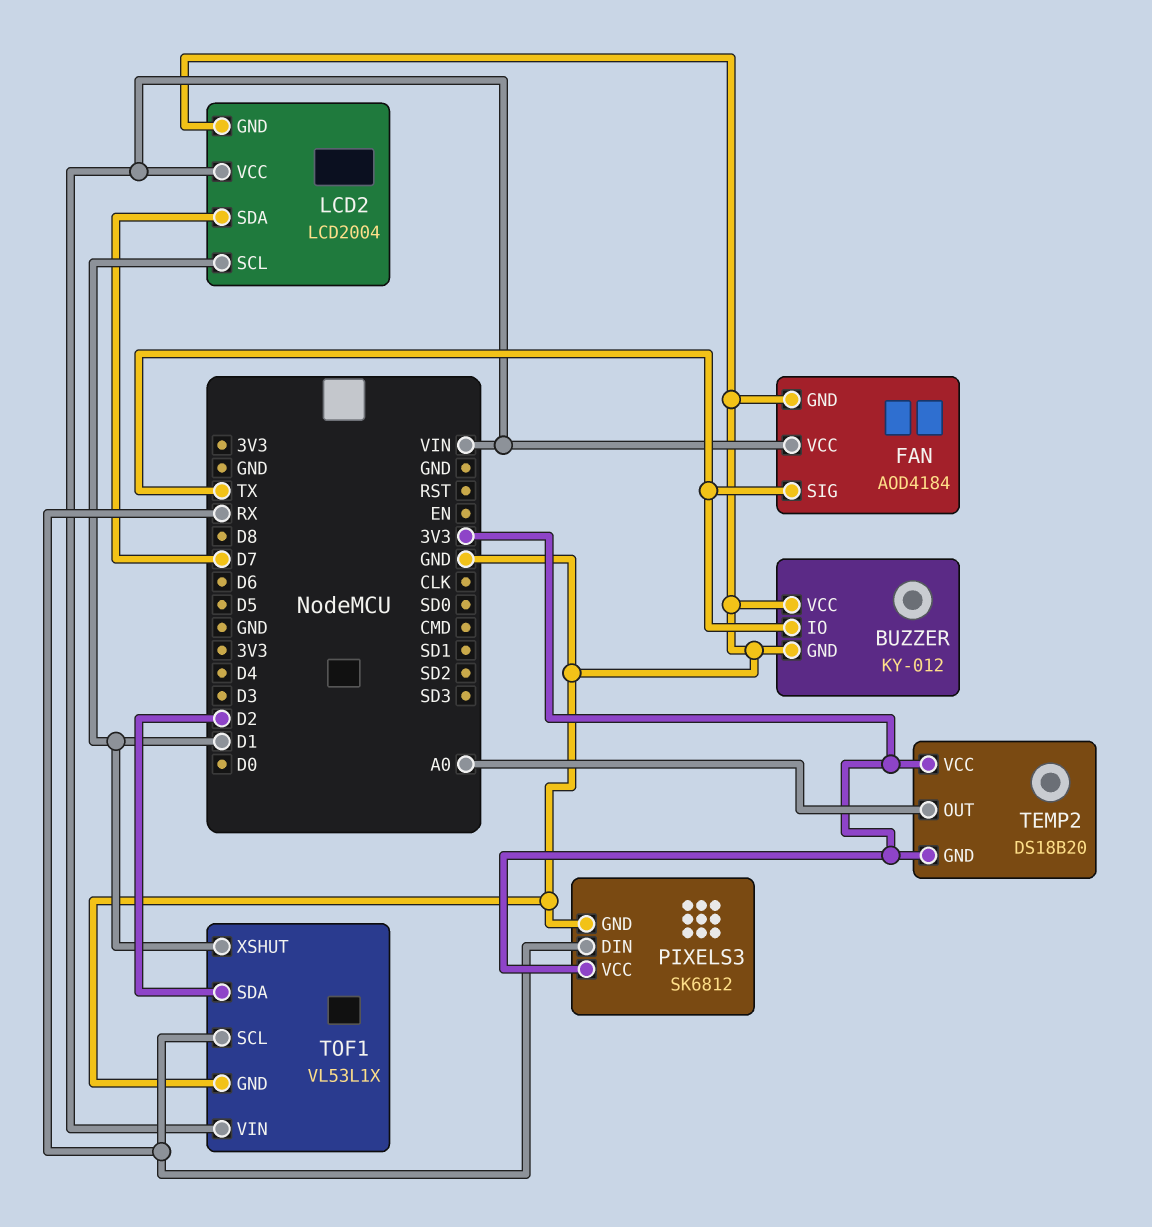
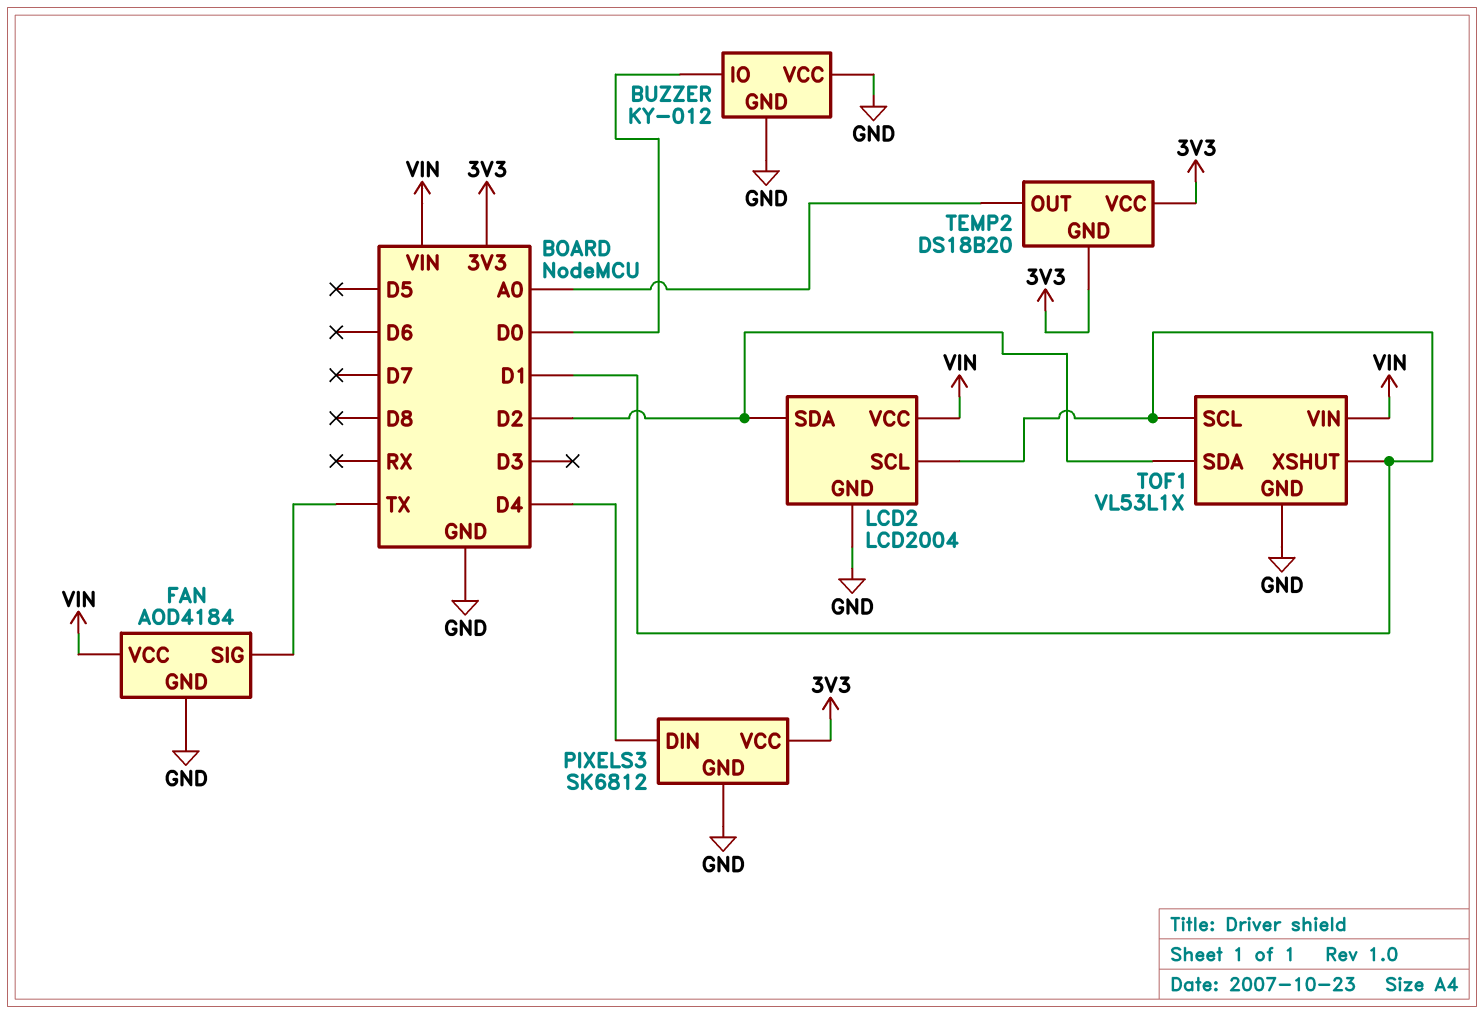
BUZZER pin IO: TX -> D0
LCD2 pin SDA: D7 -> D2
PIXELS3 pin DIN: RX -> D4
TOF1 pin SCL: RX -> D1

